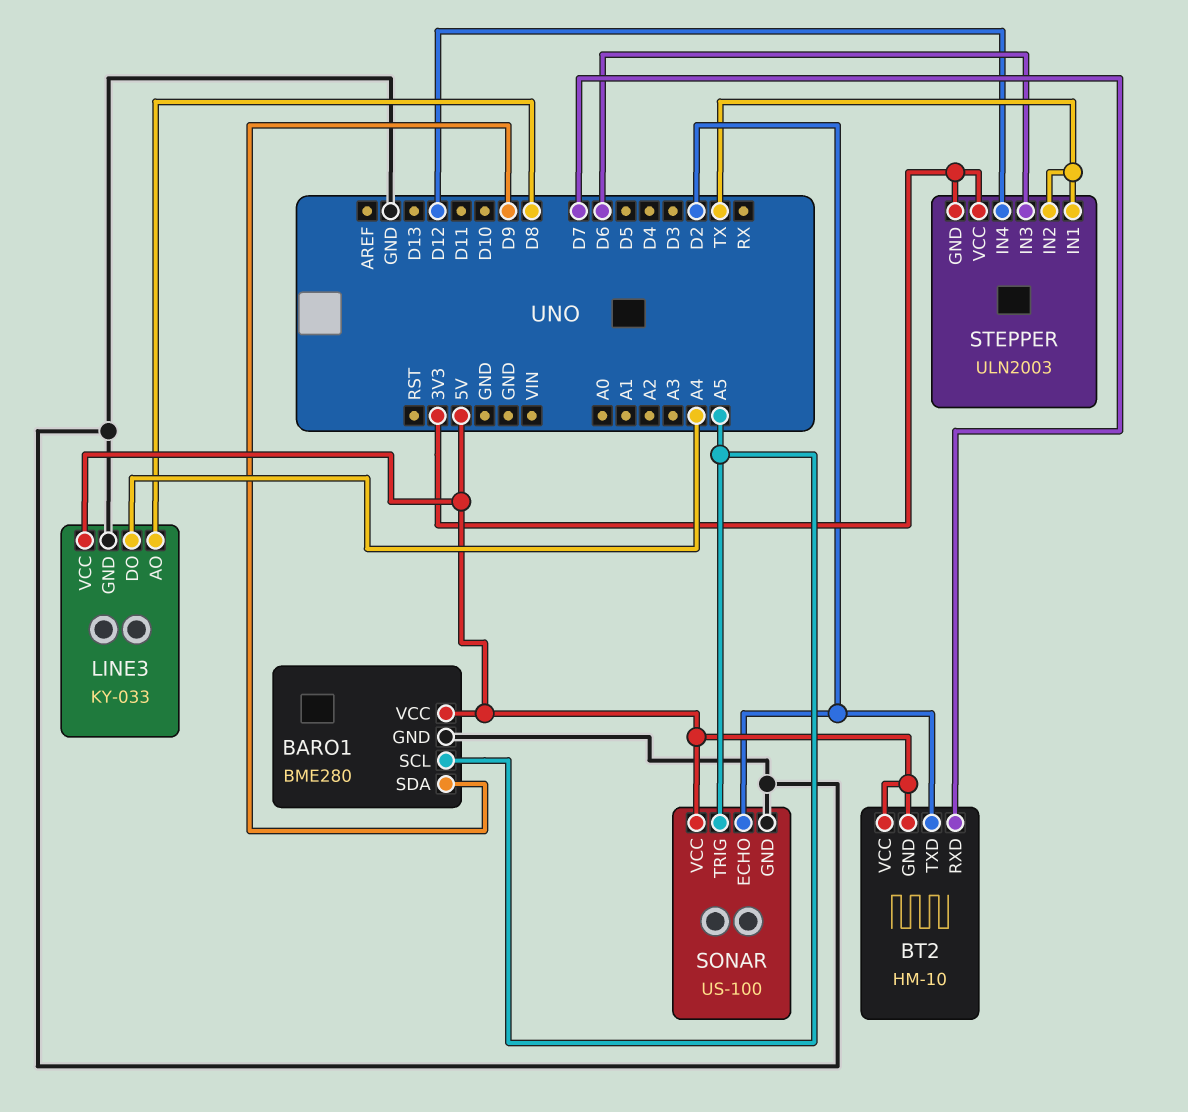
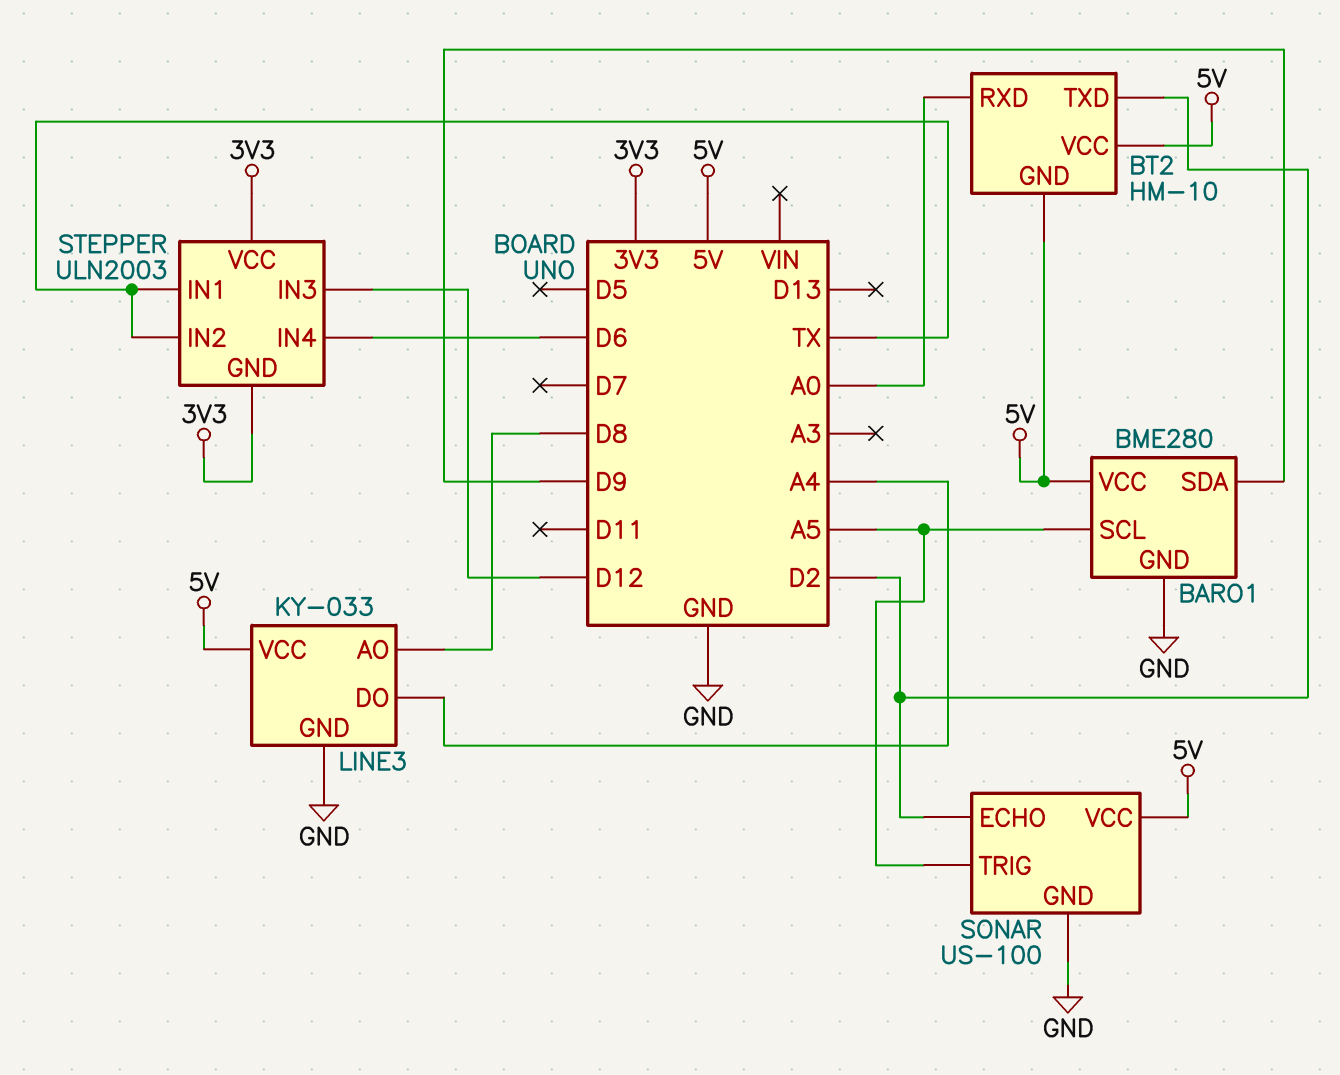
BT2 pin RXD: D7 -> A0
STEPPER pin IN3: D6 -> D12
STEPPER pin IN4: D12 -> D6

